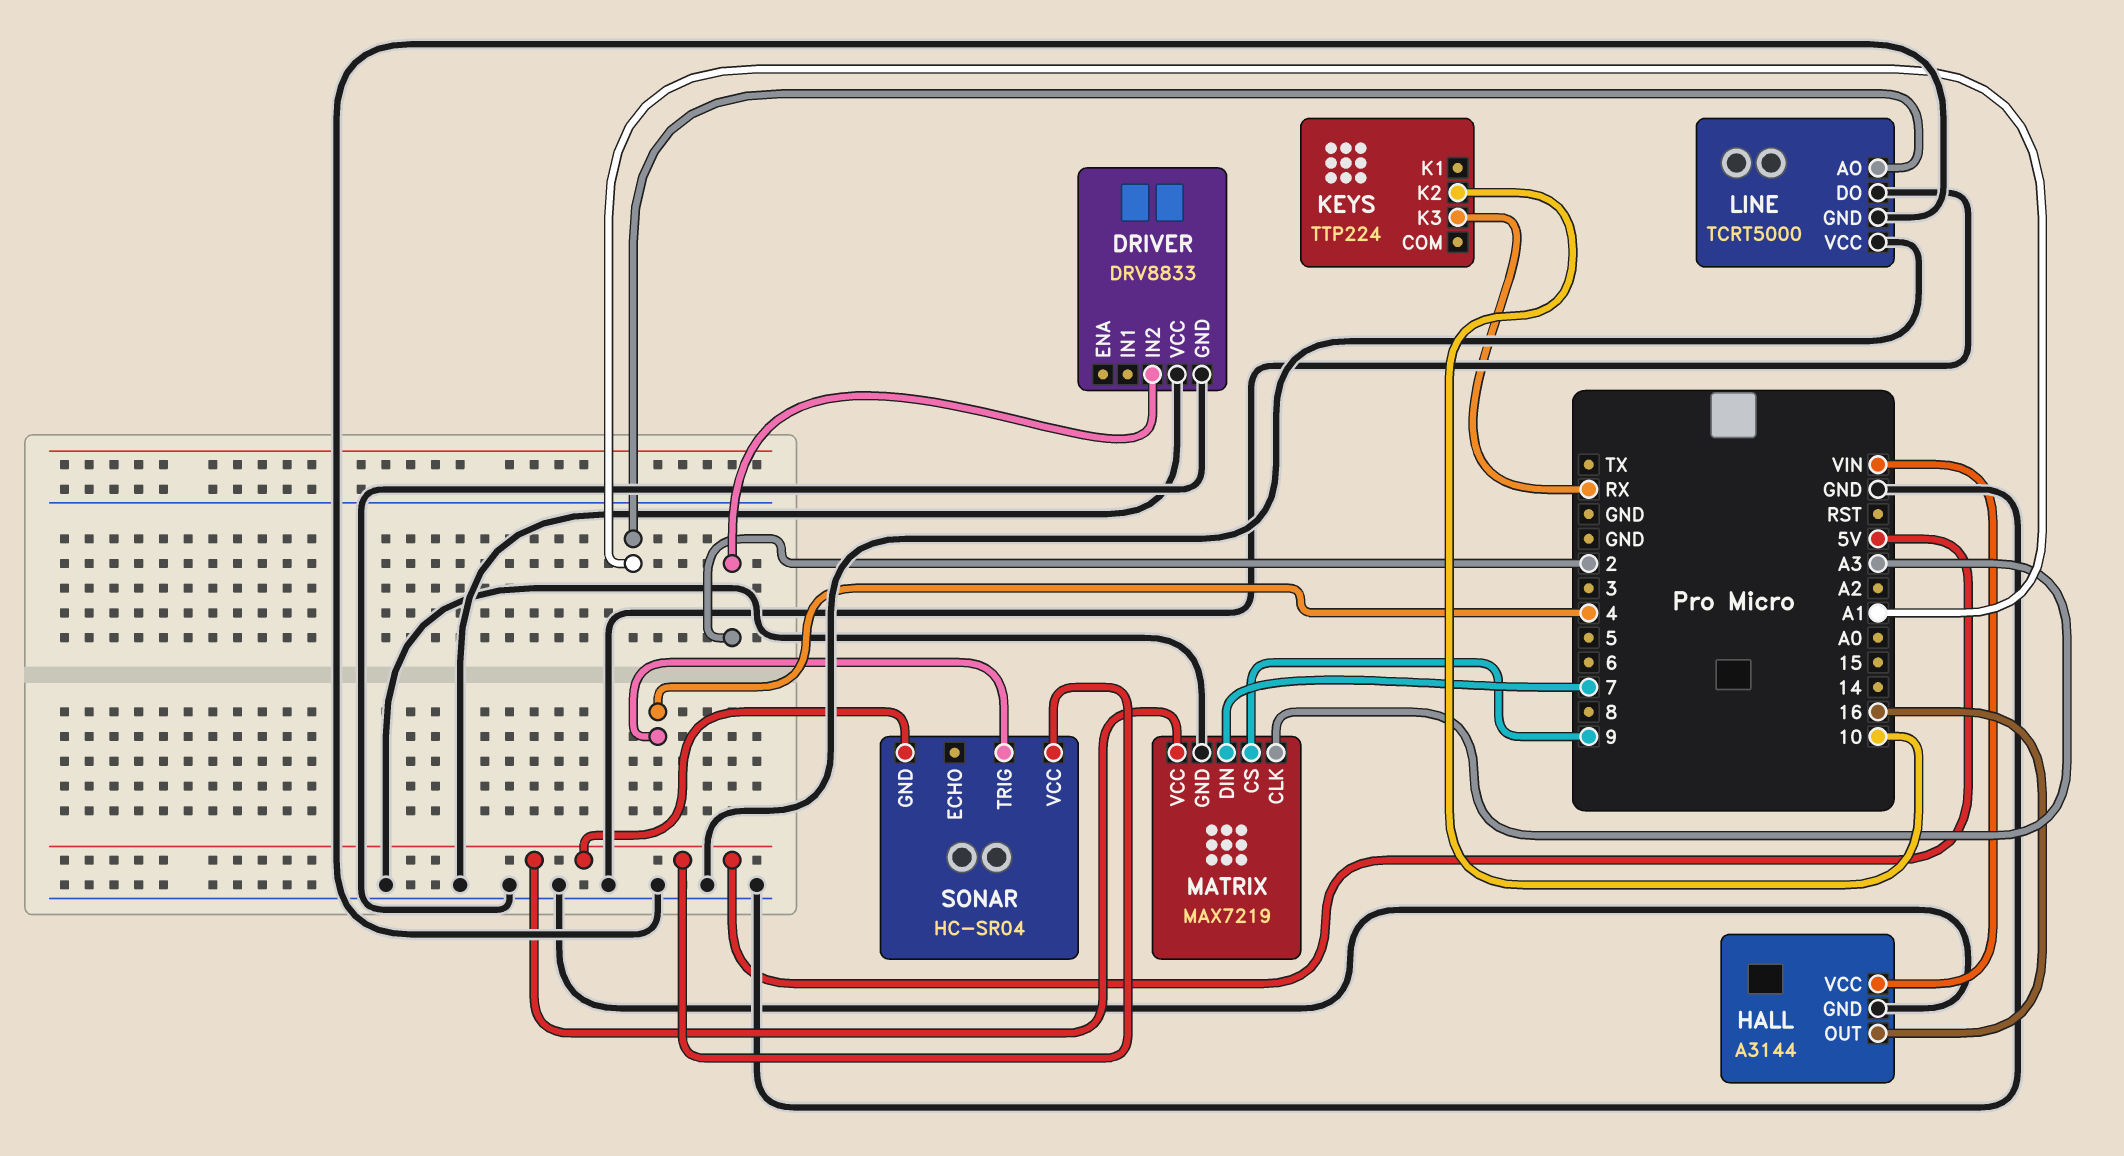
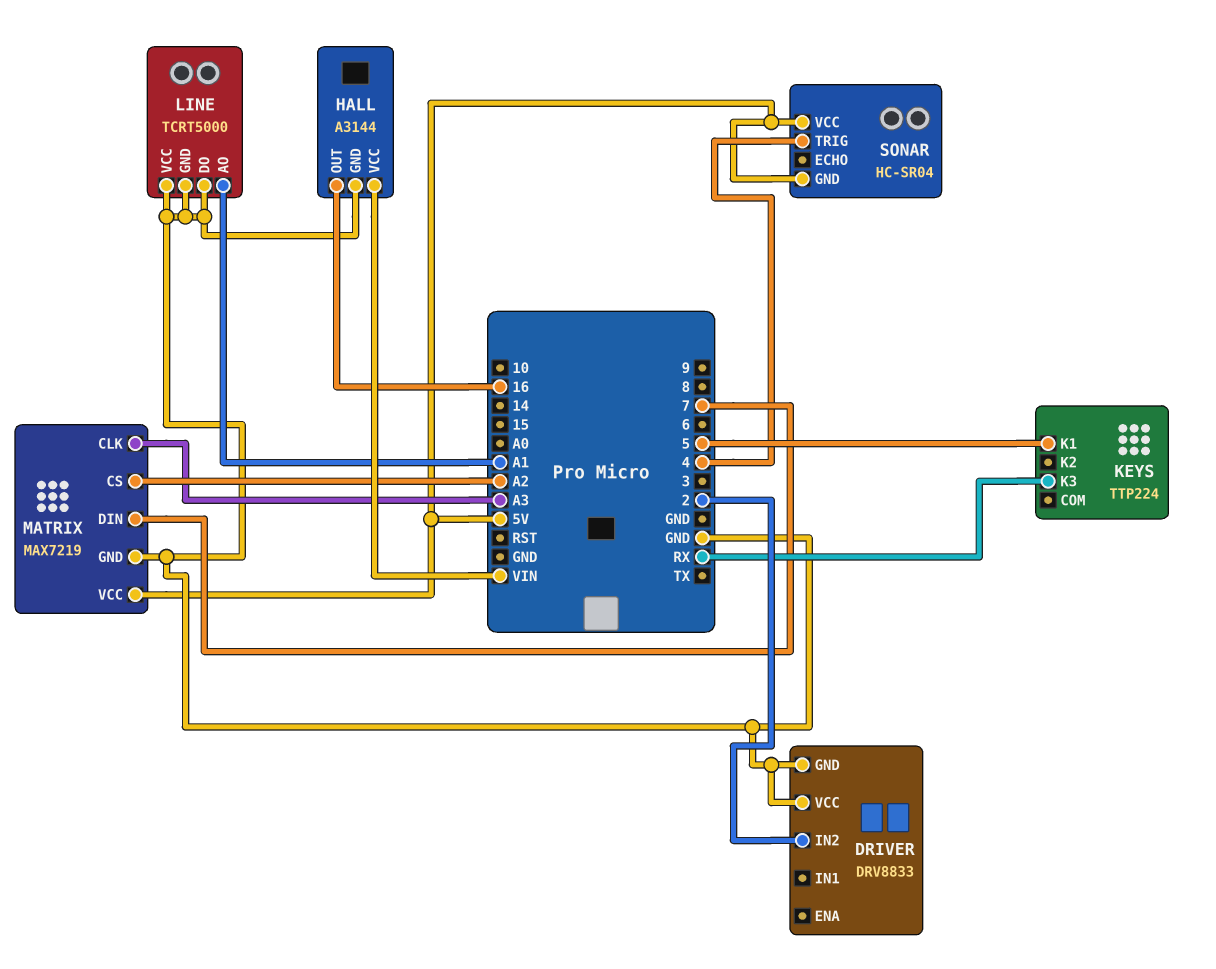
KEYS pin K1: none -> 5
KEYS pin K2: 10 -> none
MATRIX pin CS: 9 -> A2

